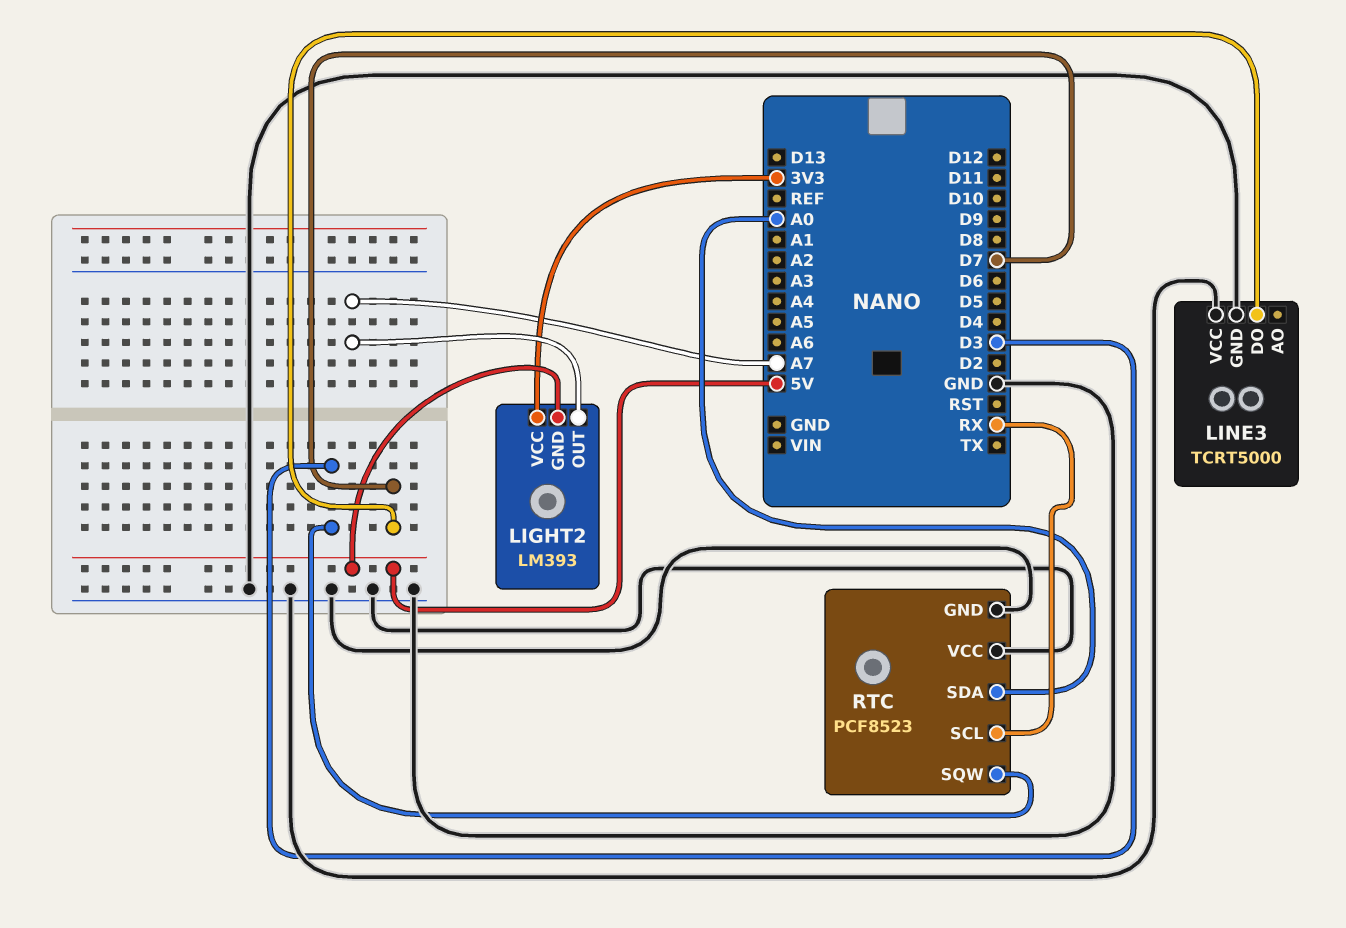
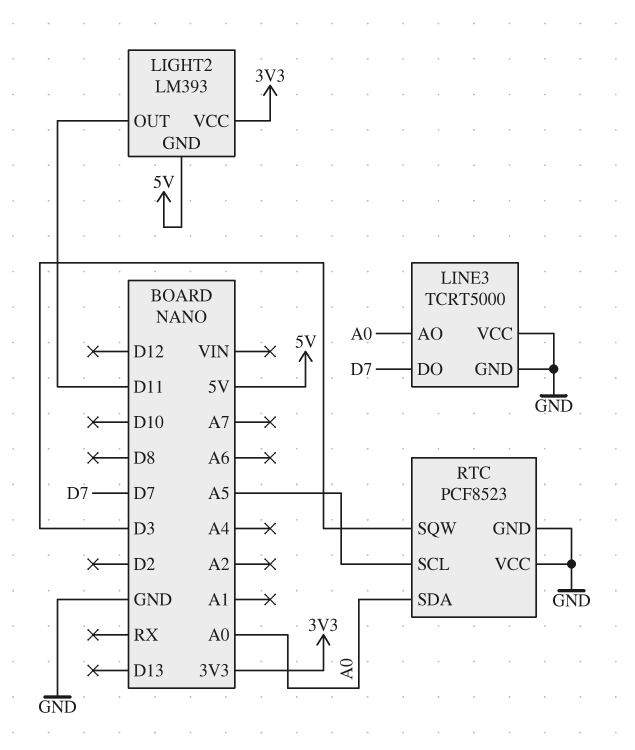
LIGHT2 pin OUT: A7 -> D11
LINE3 pin AO: none -> A0
RTC pin SCL: RX -> A5

